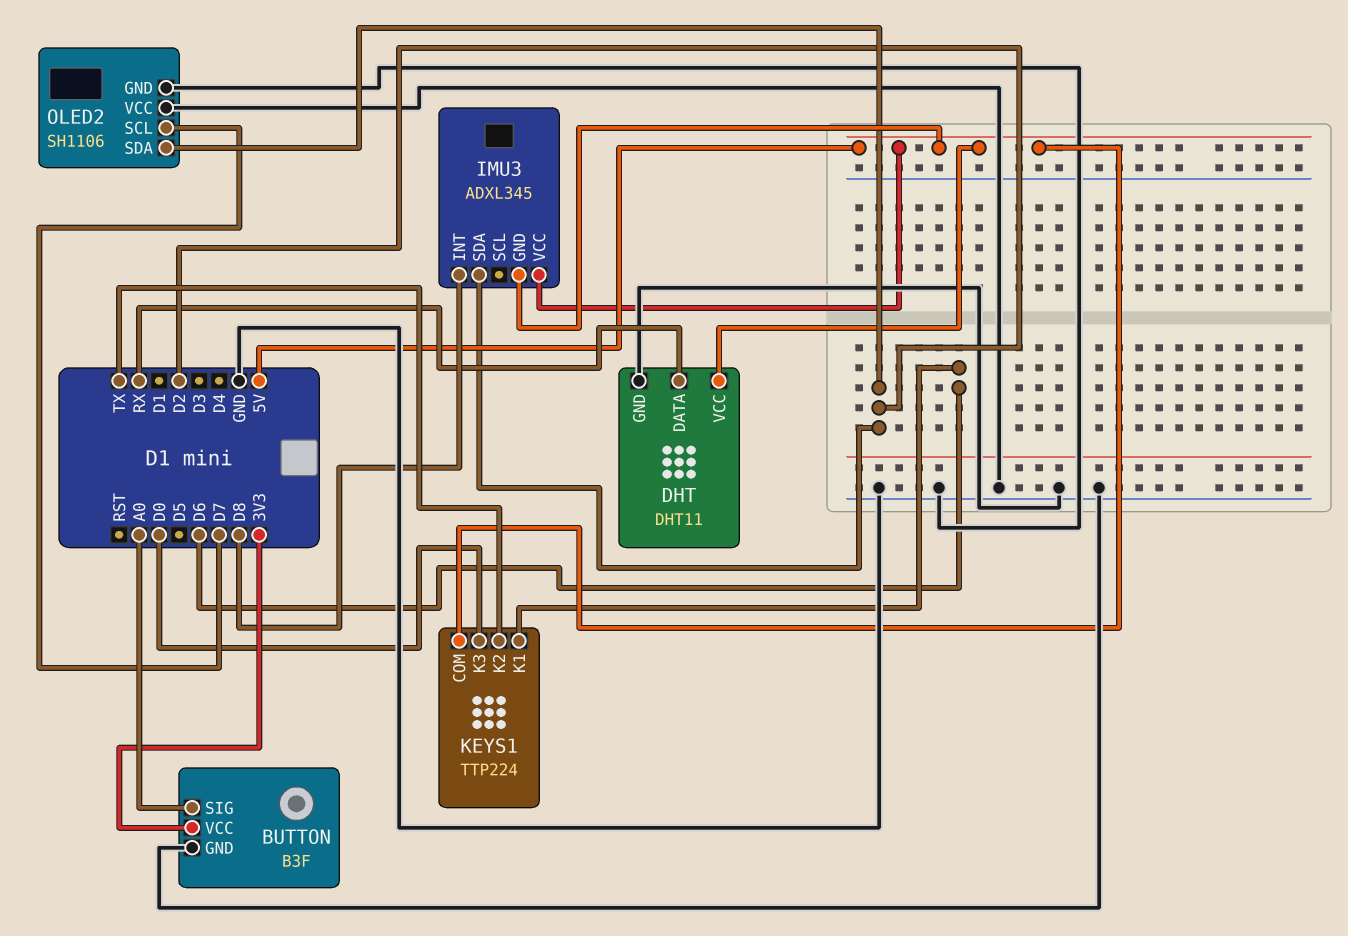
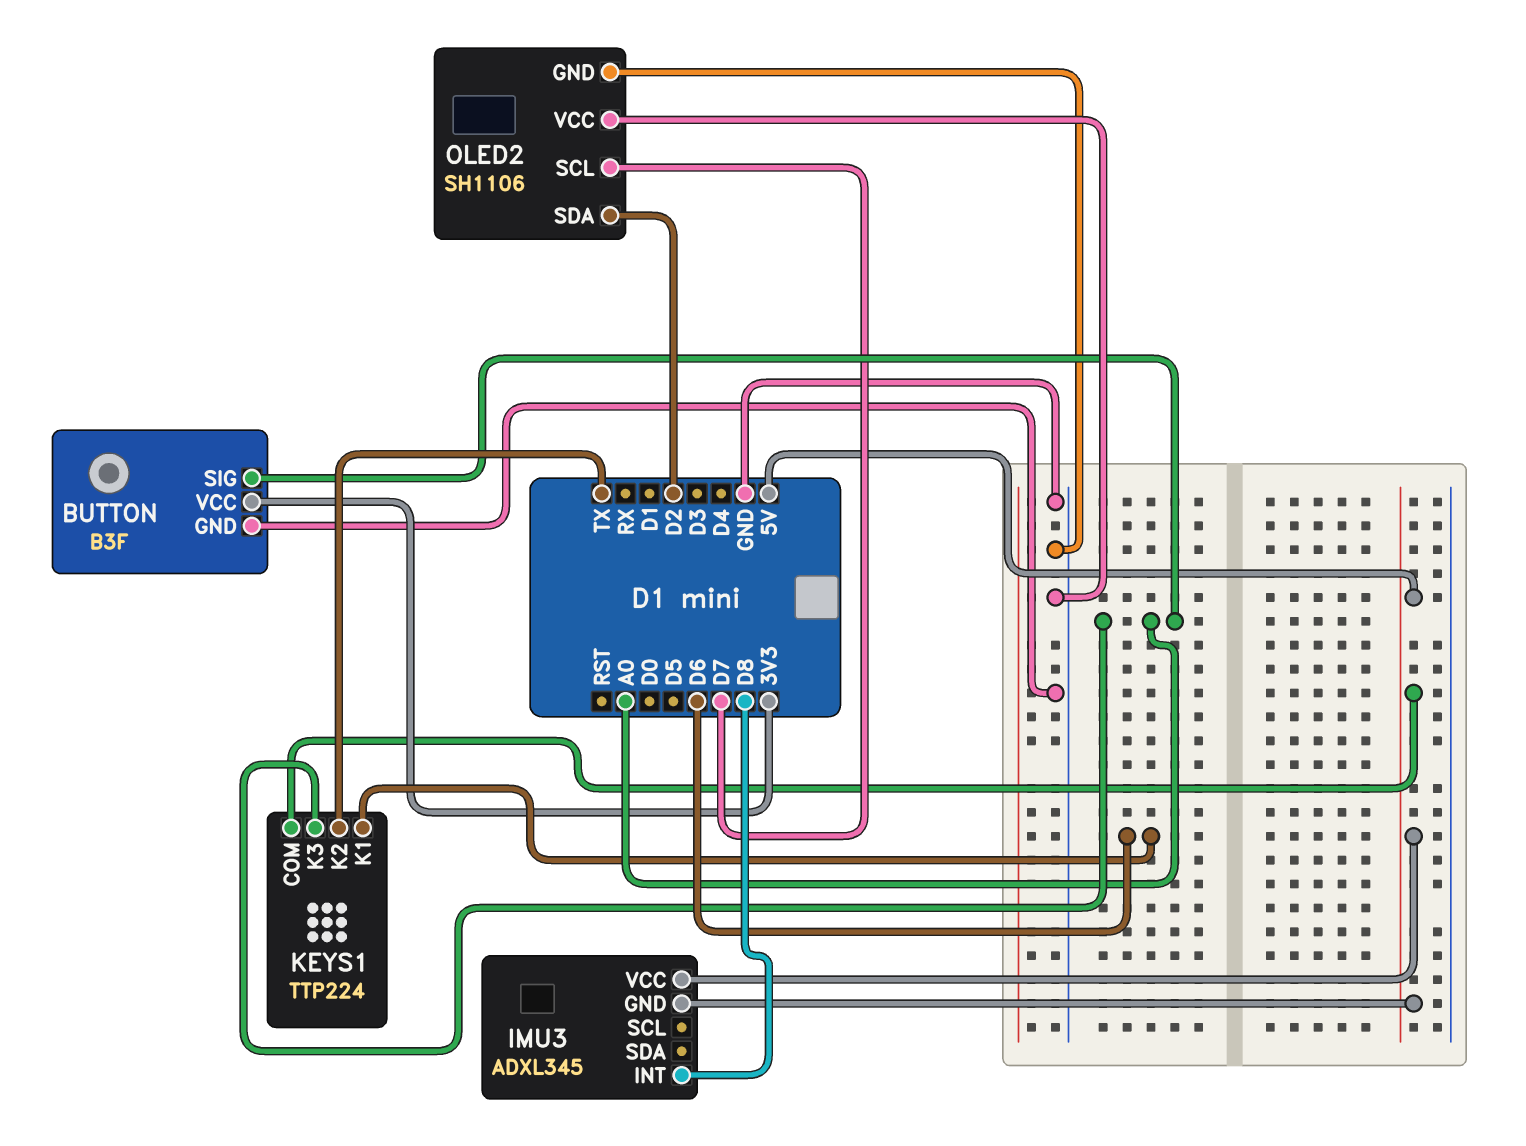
DHT: DHT11 -> none
DHT pin DATA: RX -> none
DHT pin GND: GND -> none
DHT pin VCC: 5V -> none
IMU3 pin SDA: D2 -> none
KEYS1 pin K3: D0 -> A0

